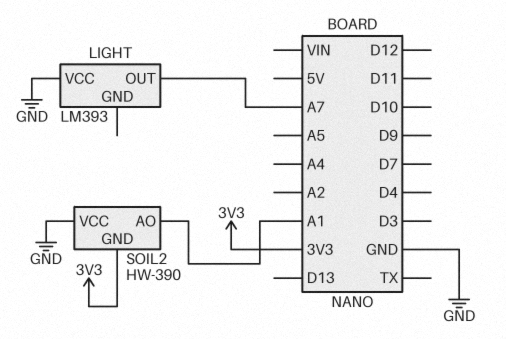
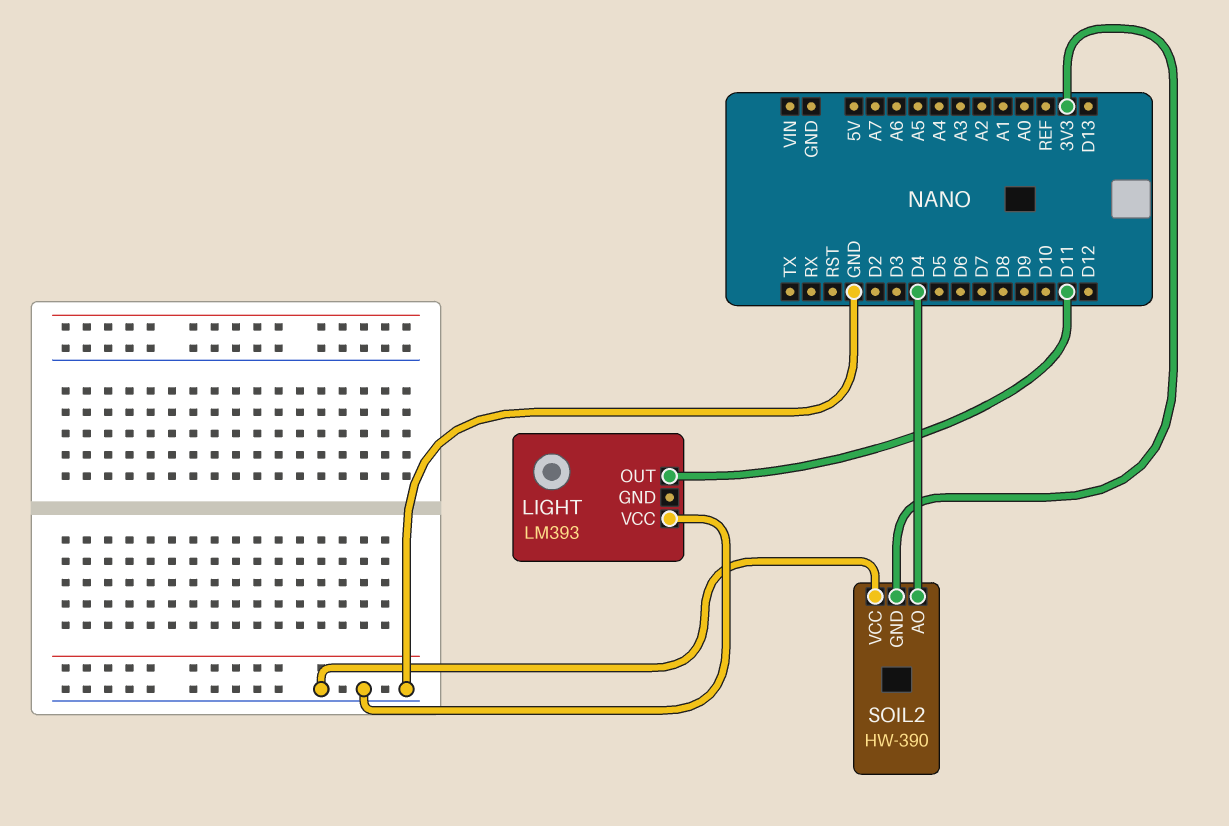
LIGHT pin OUT: A7 -> D11
SOIL2 pin AO: A1 -> D4

